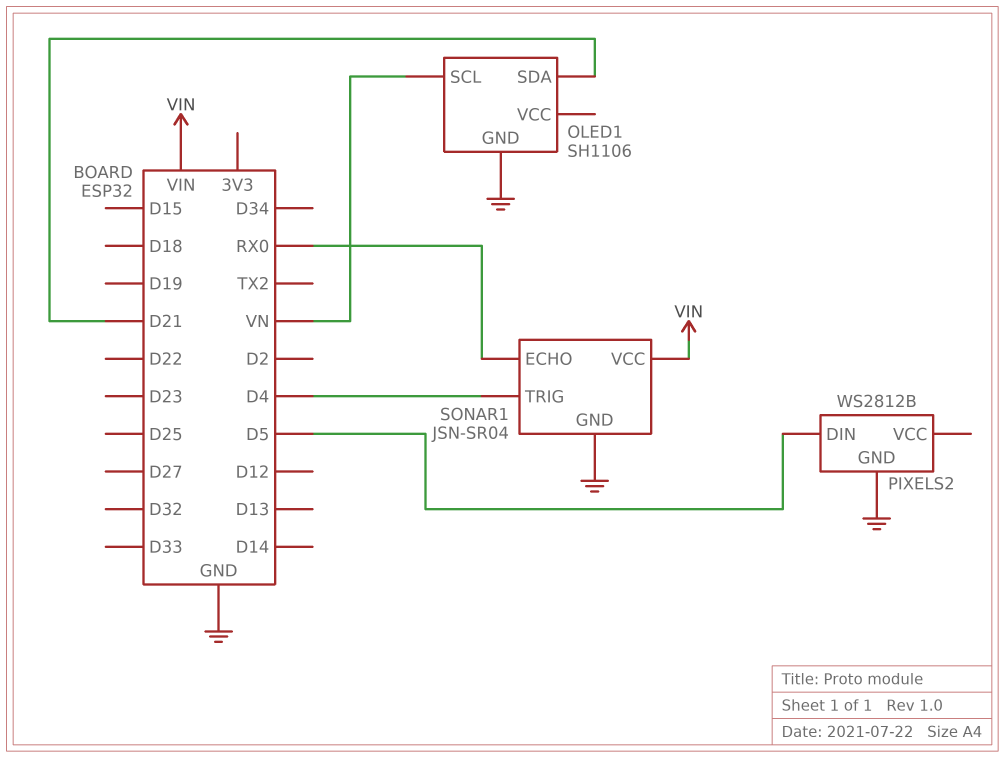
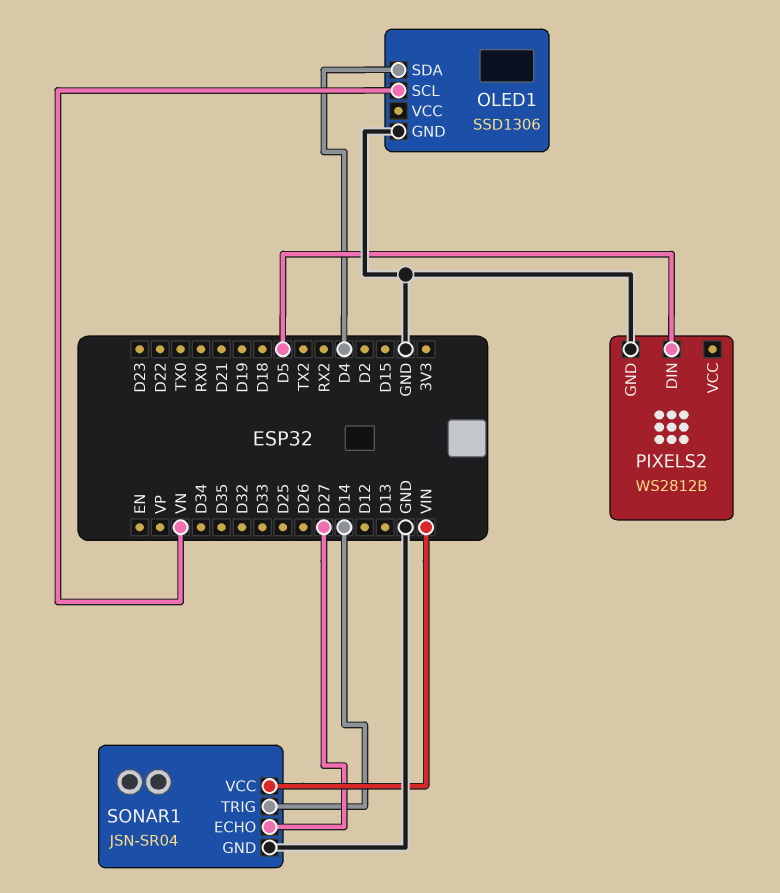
OLED1: SH1106 -> SSD1306
OLED1 pin SDA: D21 -> D4
SONAR1 pin ECHO: RX0 -> D27
SONAR1 pin TRIG: D4 -> D14

